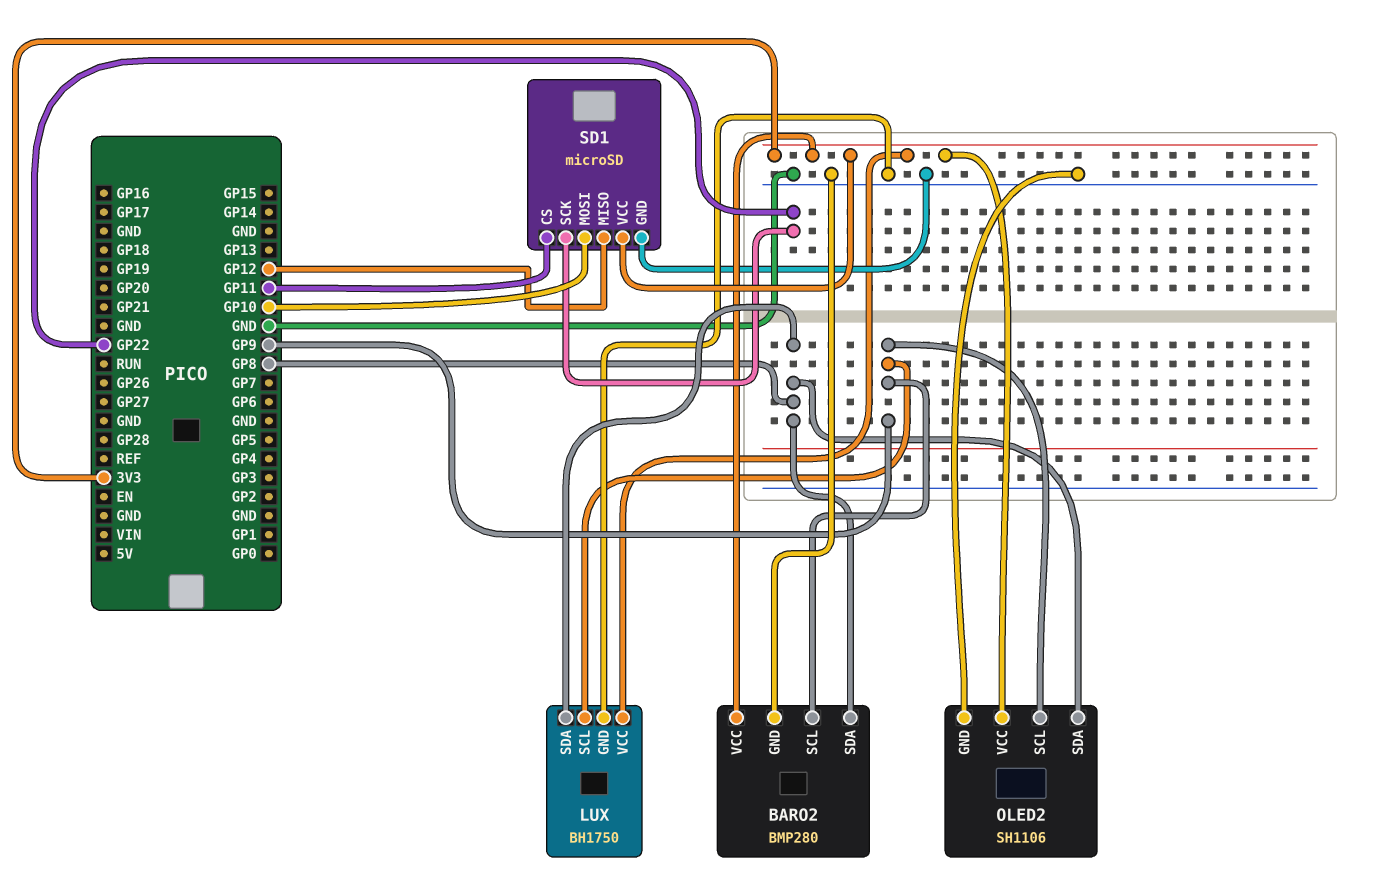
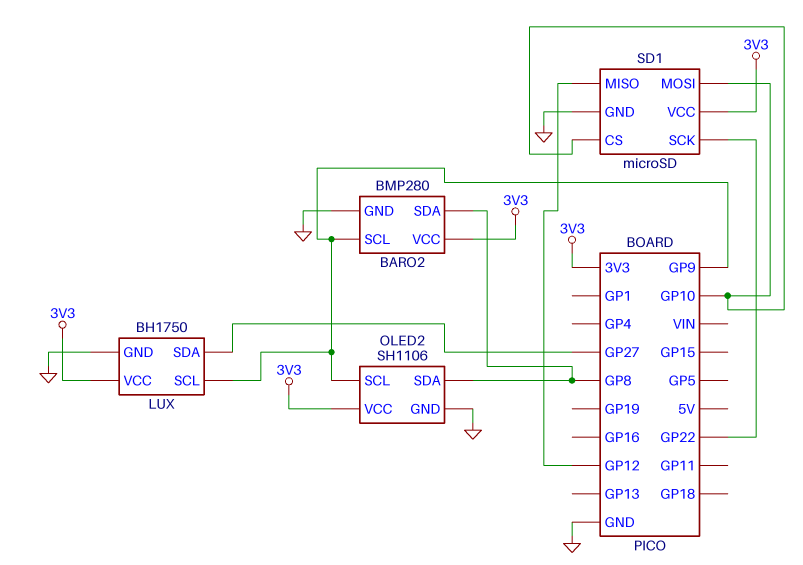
LUX pin SDA: GP8 -> GP27
SD1 pin CS: GP11 -> GP10

